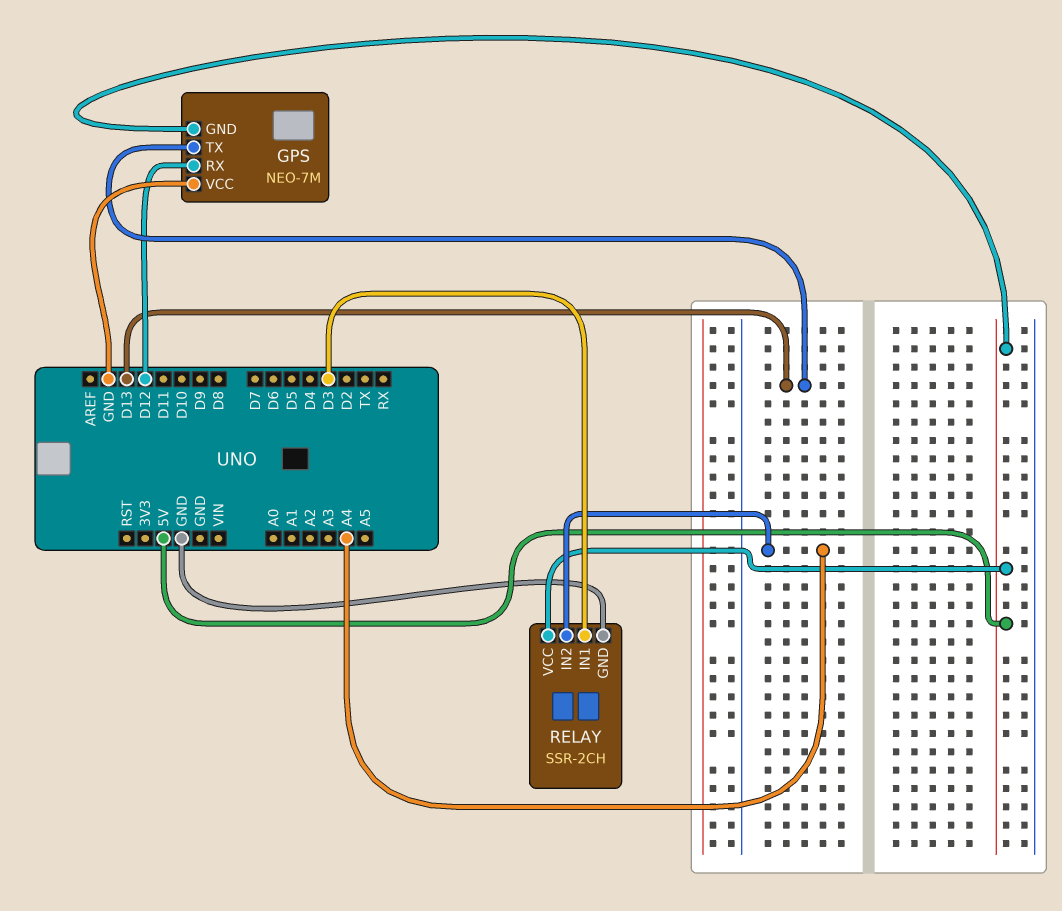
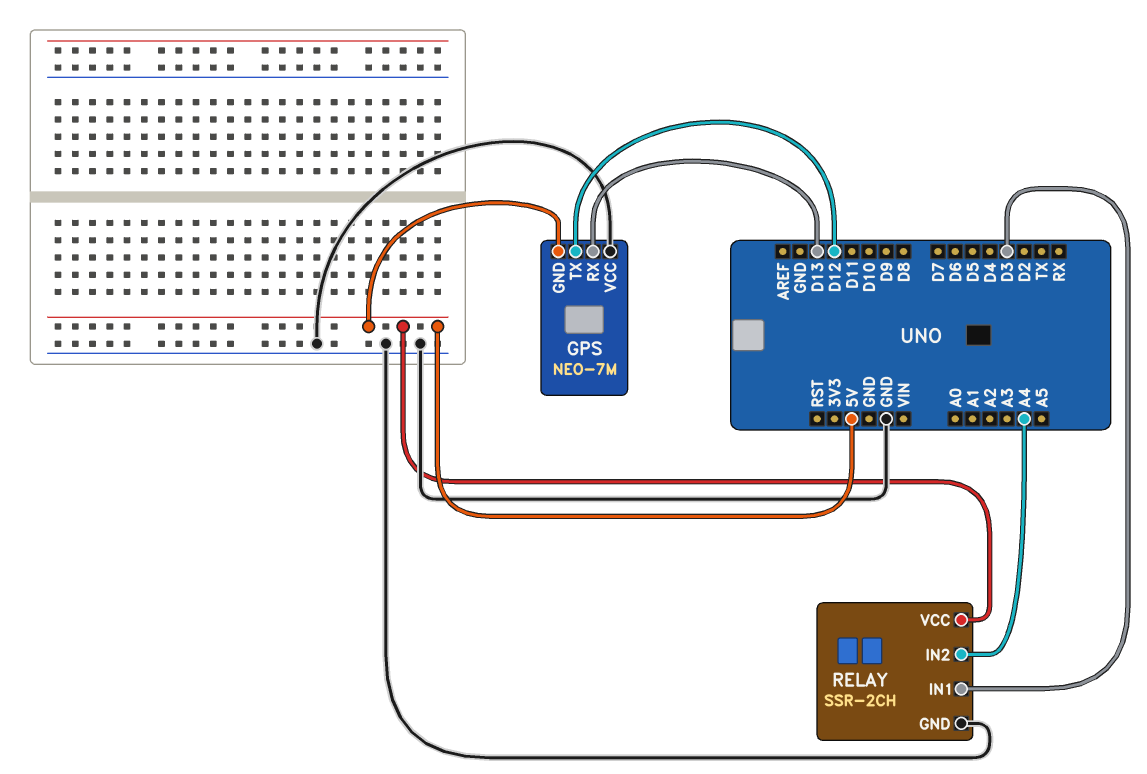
GPS pin RX: D12 -> D13
GPS pin TX: D13 -> D12

